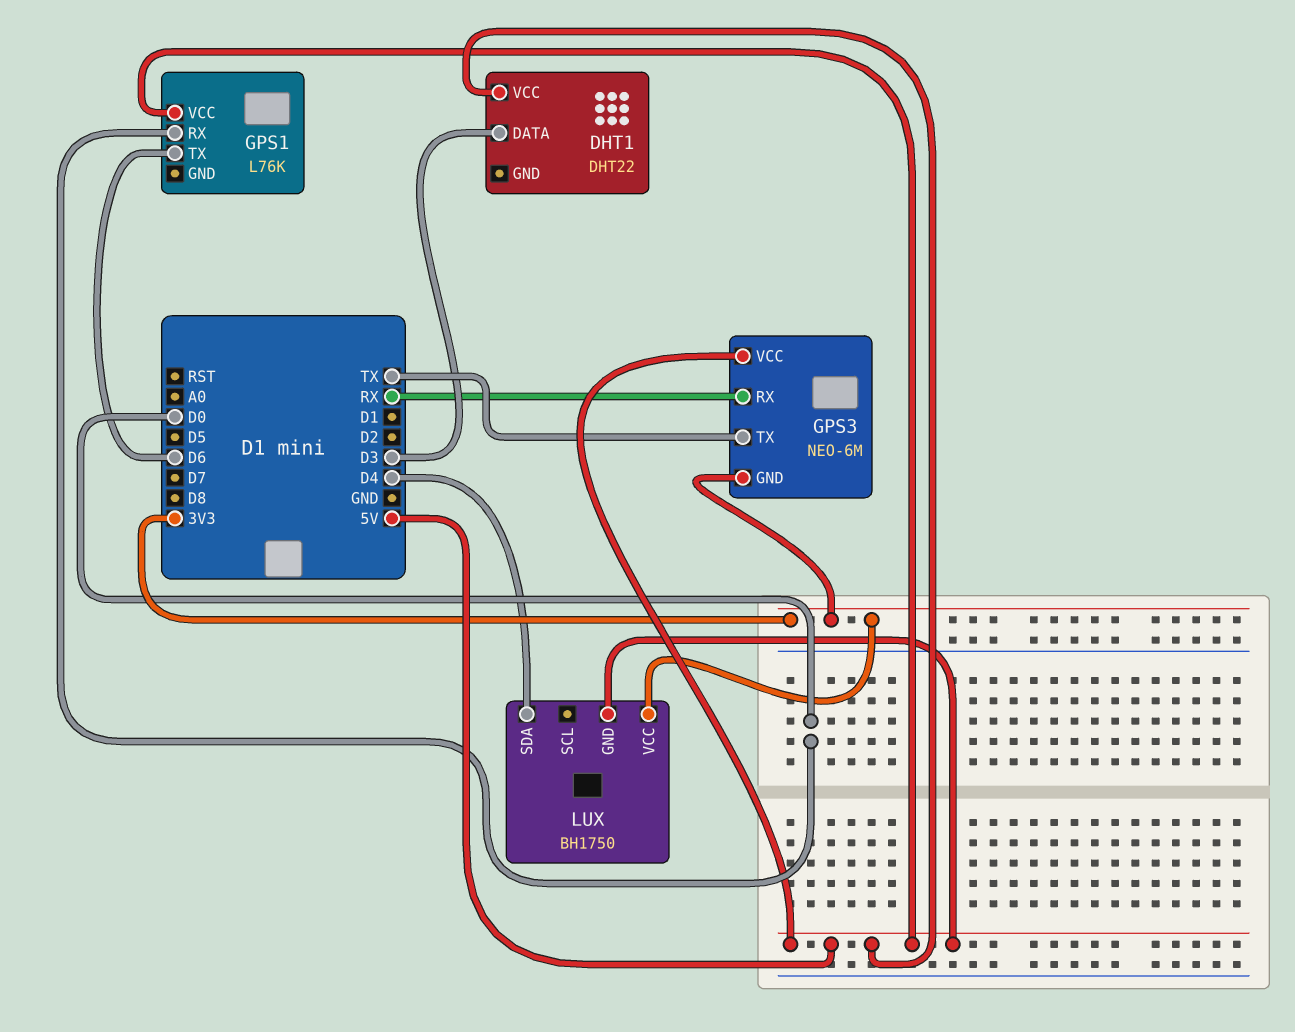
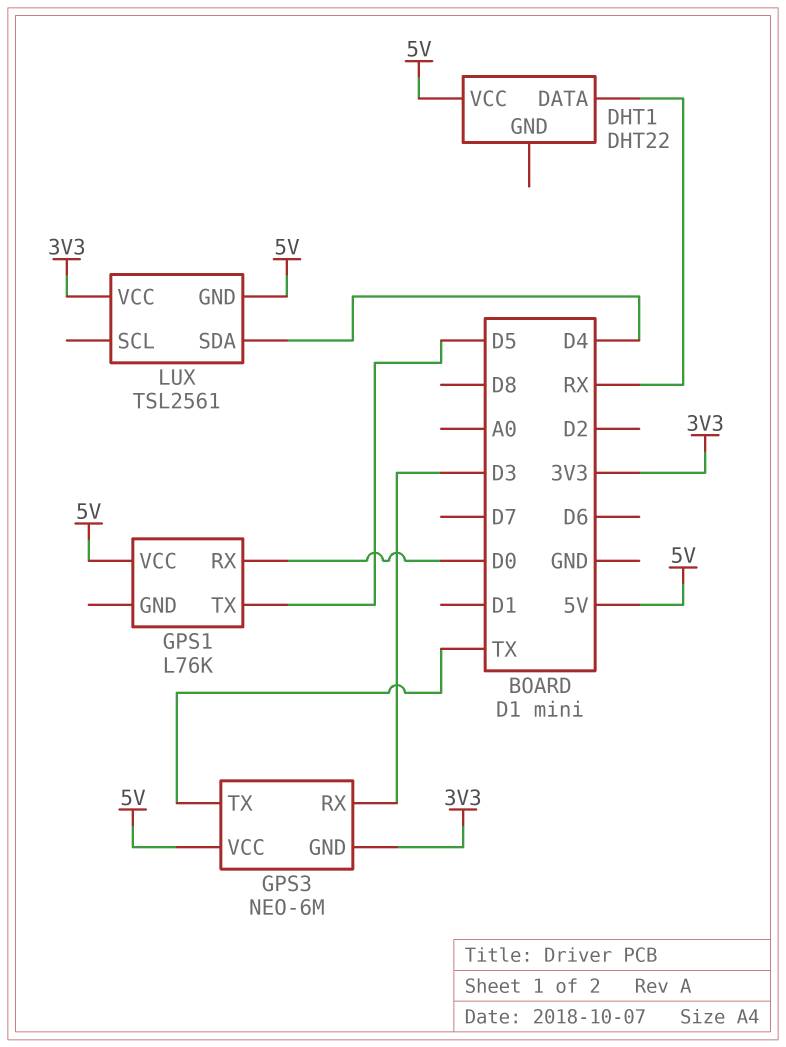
DHT1 pin DATA: D3 -> RX
GPS1 pin TX: D6 -> D5
GPS3 pin RX: RX -> D3
LUX: BH1750 -> TSL2561

